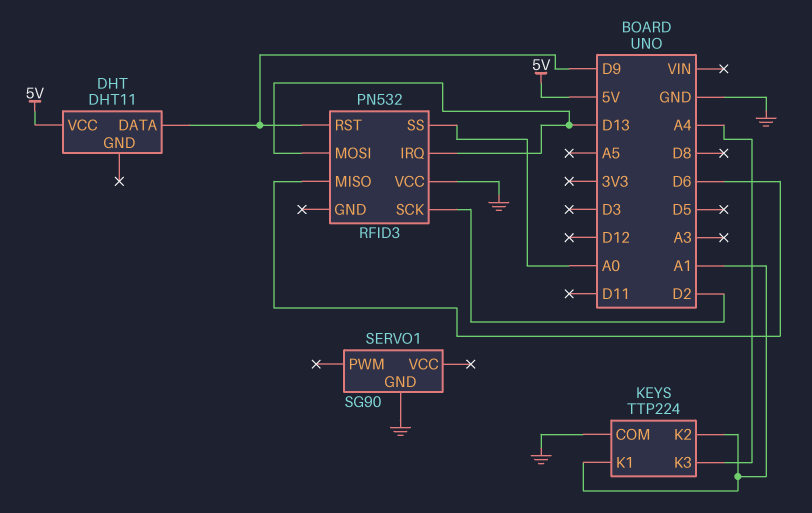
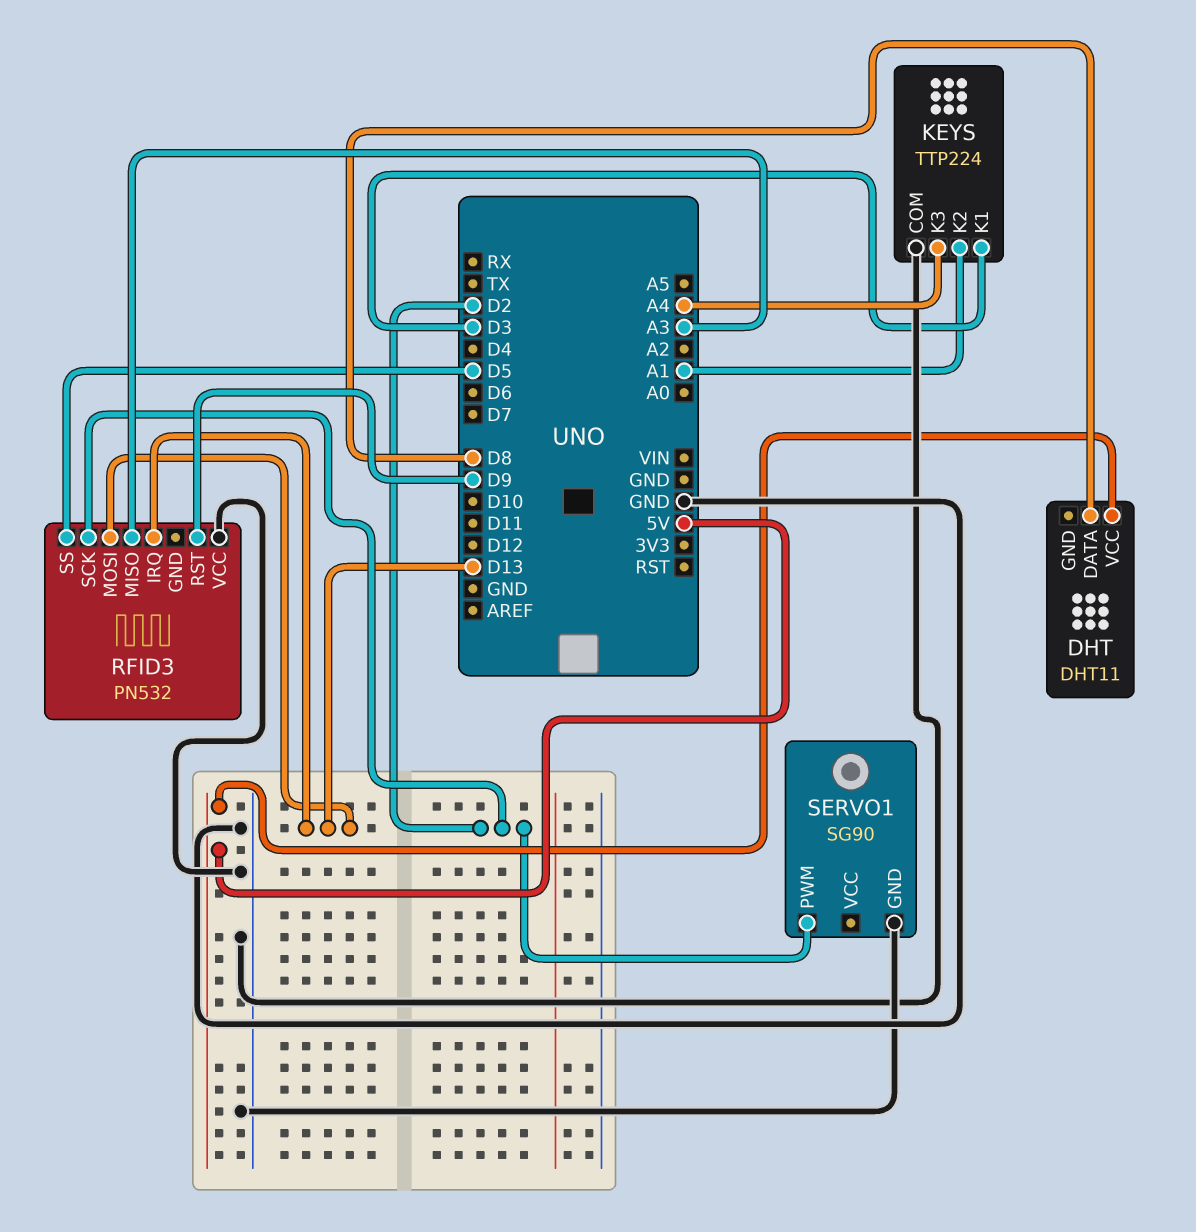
DHT pin DATA: D9 -> D8
KEYS pin K1: A1 -> D3
RFID3 pin MISO: D6 -> A3
RFID3 pin SS: A0 -> D5
SERVO1 pin PWM: none -> D2

